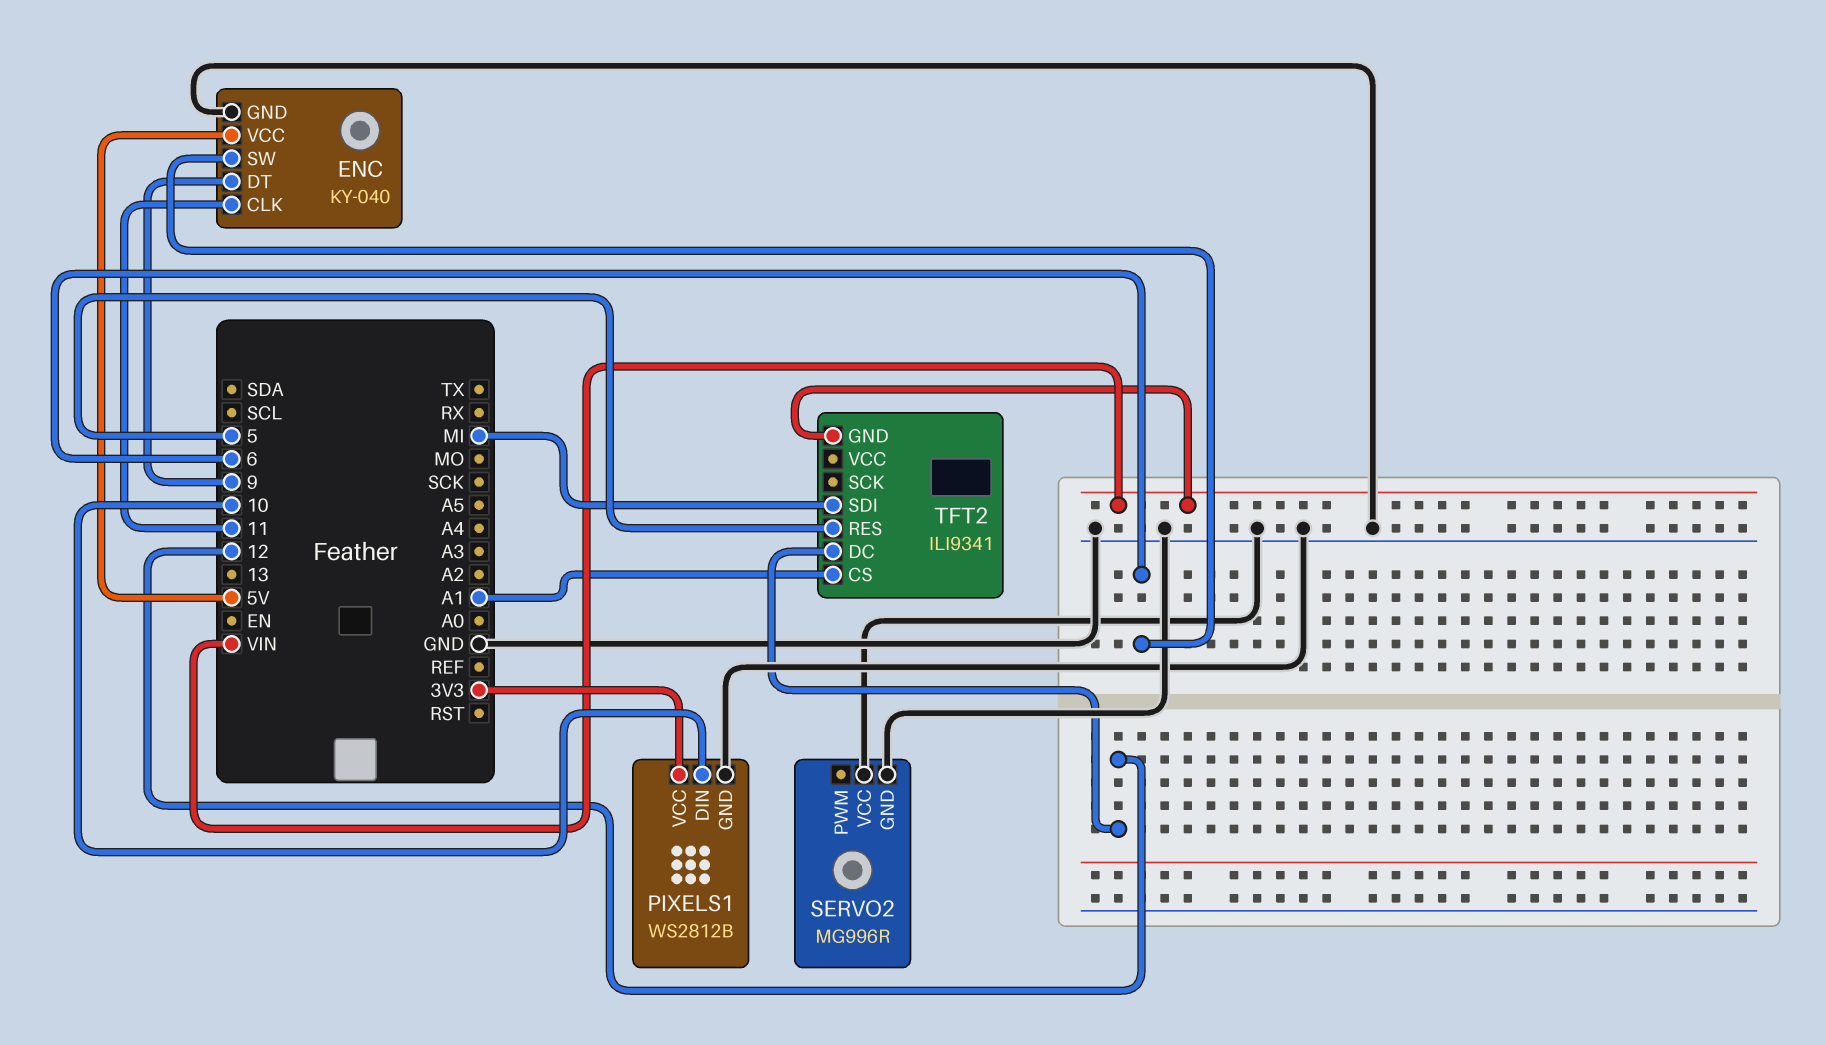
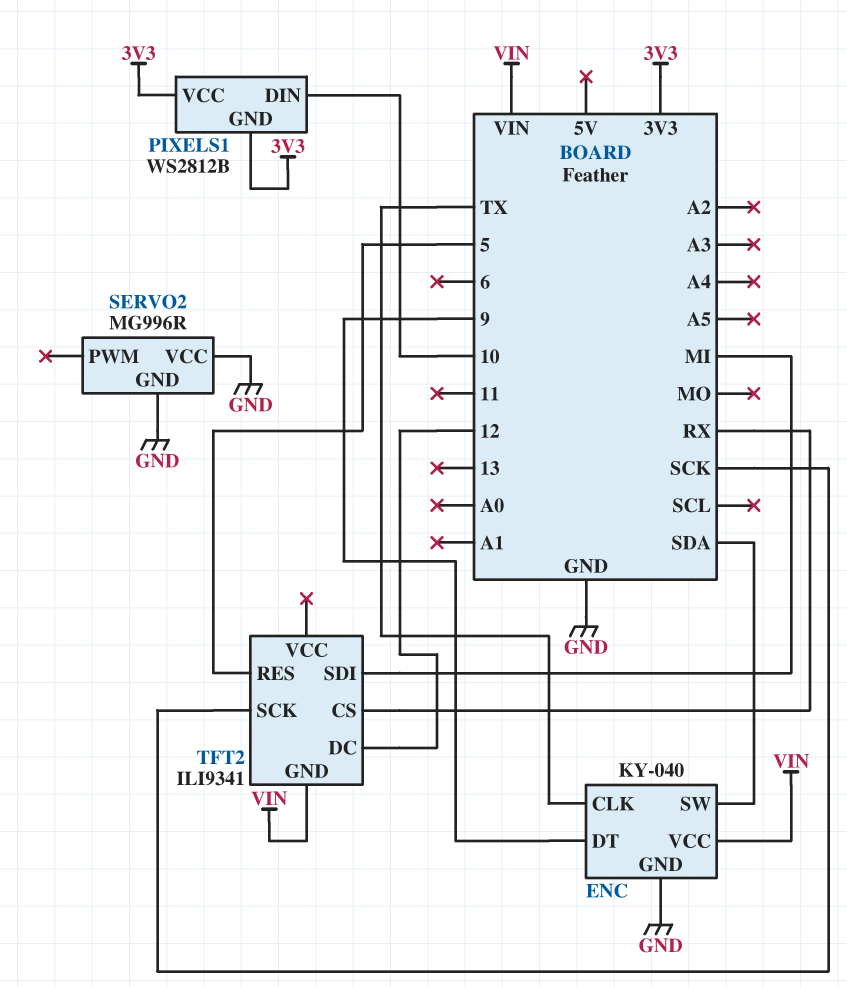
ENC pin CLK: 11 -> TX
ENC pin SW: 6 -> SDA
ENC pin VCC: 5V -> VIN
PIXELS1 pin GND: GND -> 3V3
TFT2 pin CS: A1 -> RX
TFT2 pin SCK: none -> SCK

